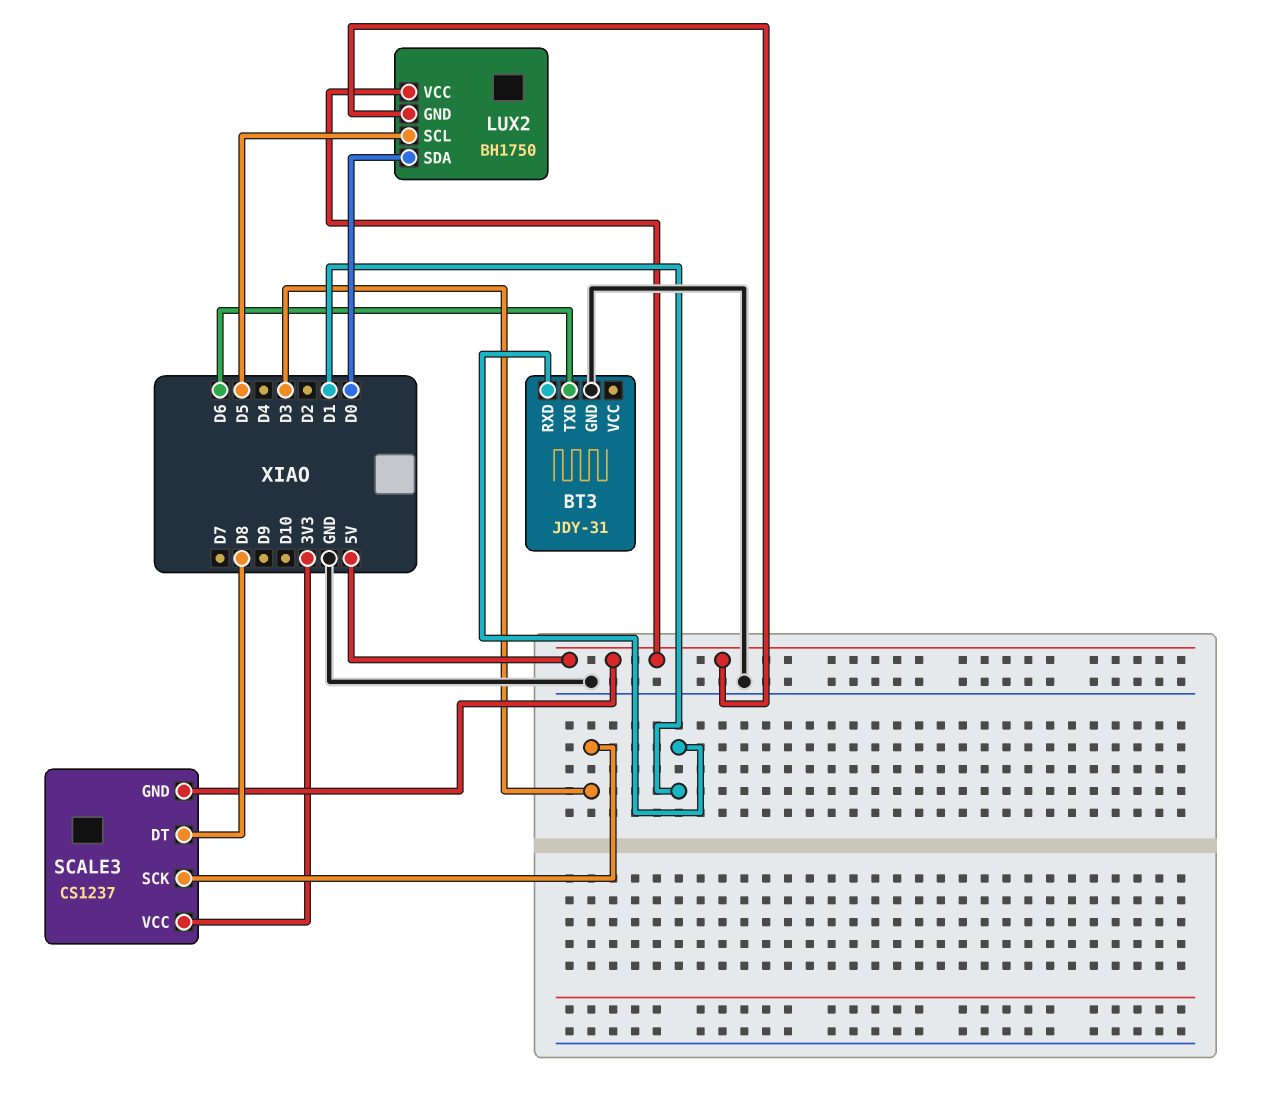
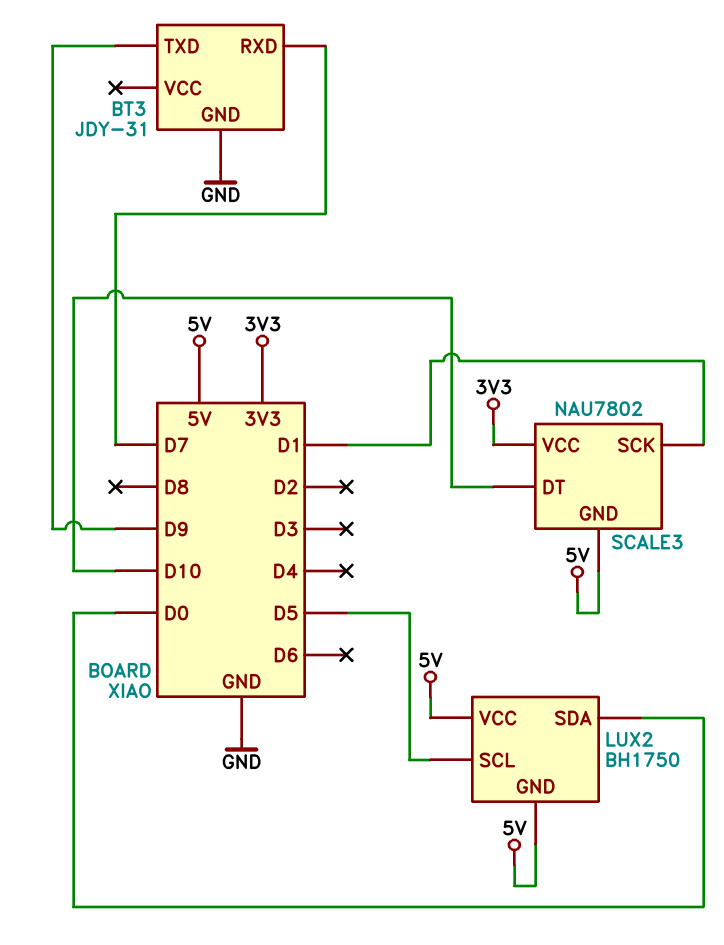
BT3 pin RXD: D1 -> D7
BT3 pin TXD: D6 -> D9
SCALE3: CS1237 -> NAU7802
SCALE3 pin DT: D8 -> D10
SCALE3 pin SCK: D3 -> D1

